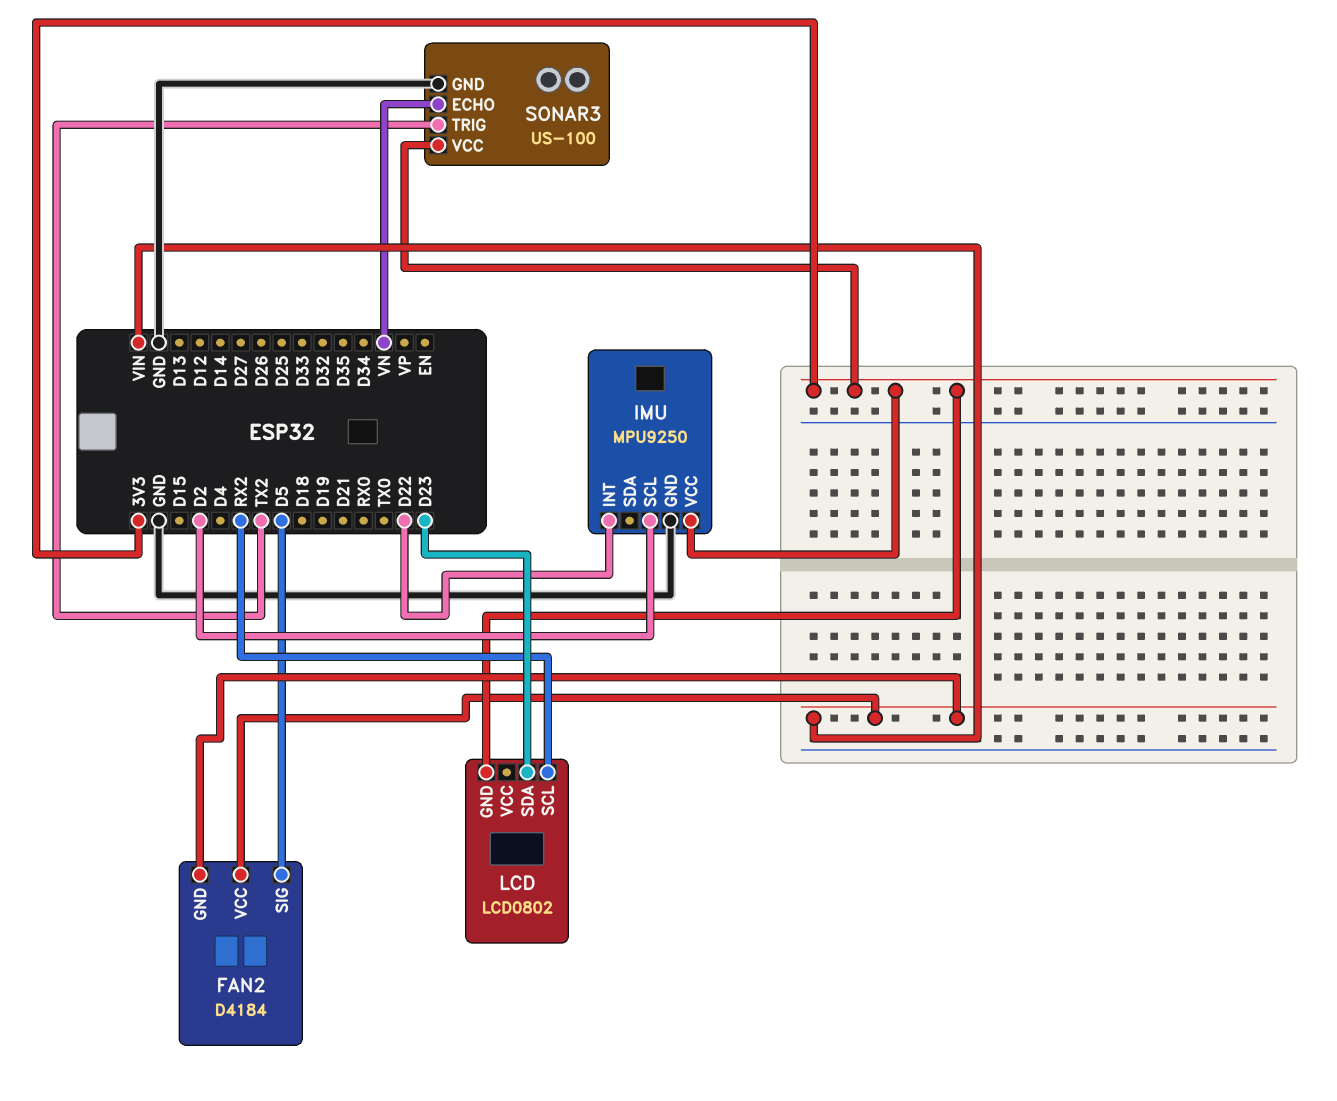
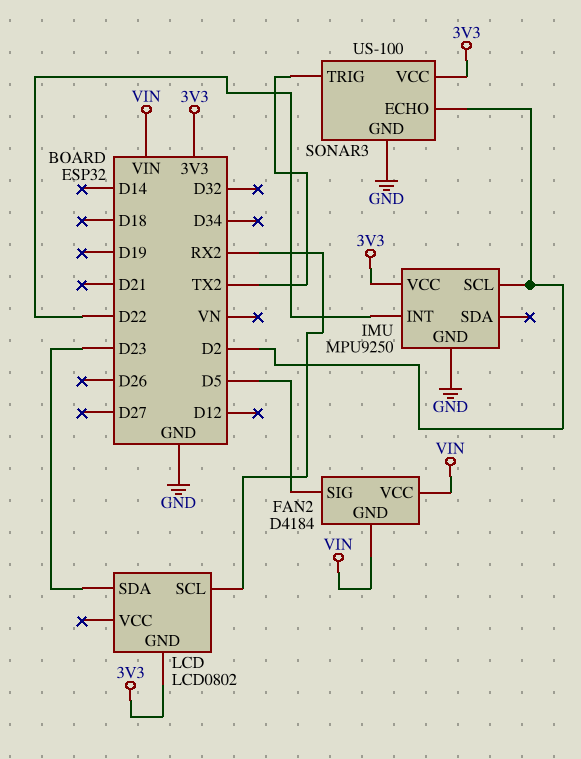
SONAR3 pin ECHO: VN -> D2

